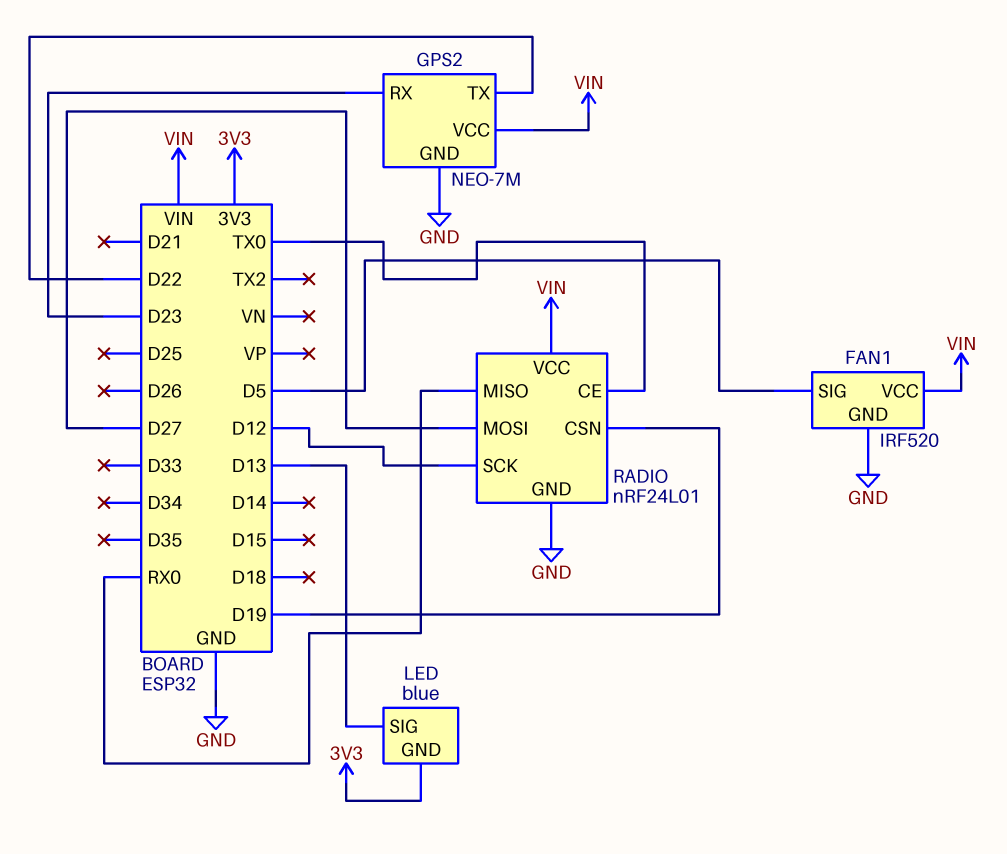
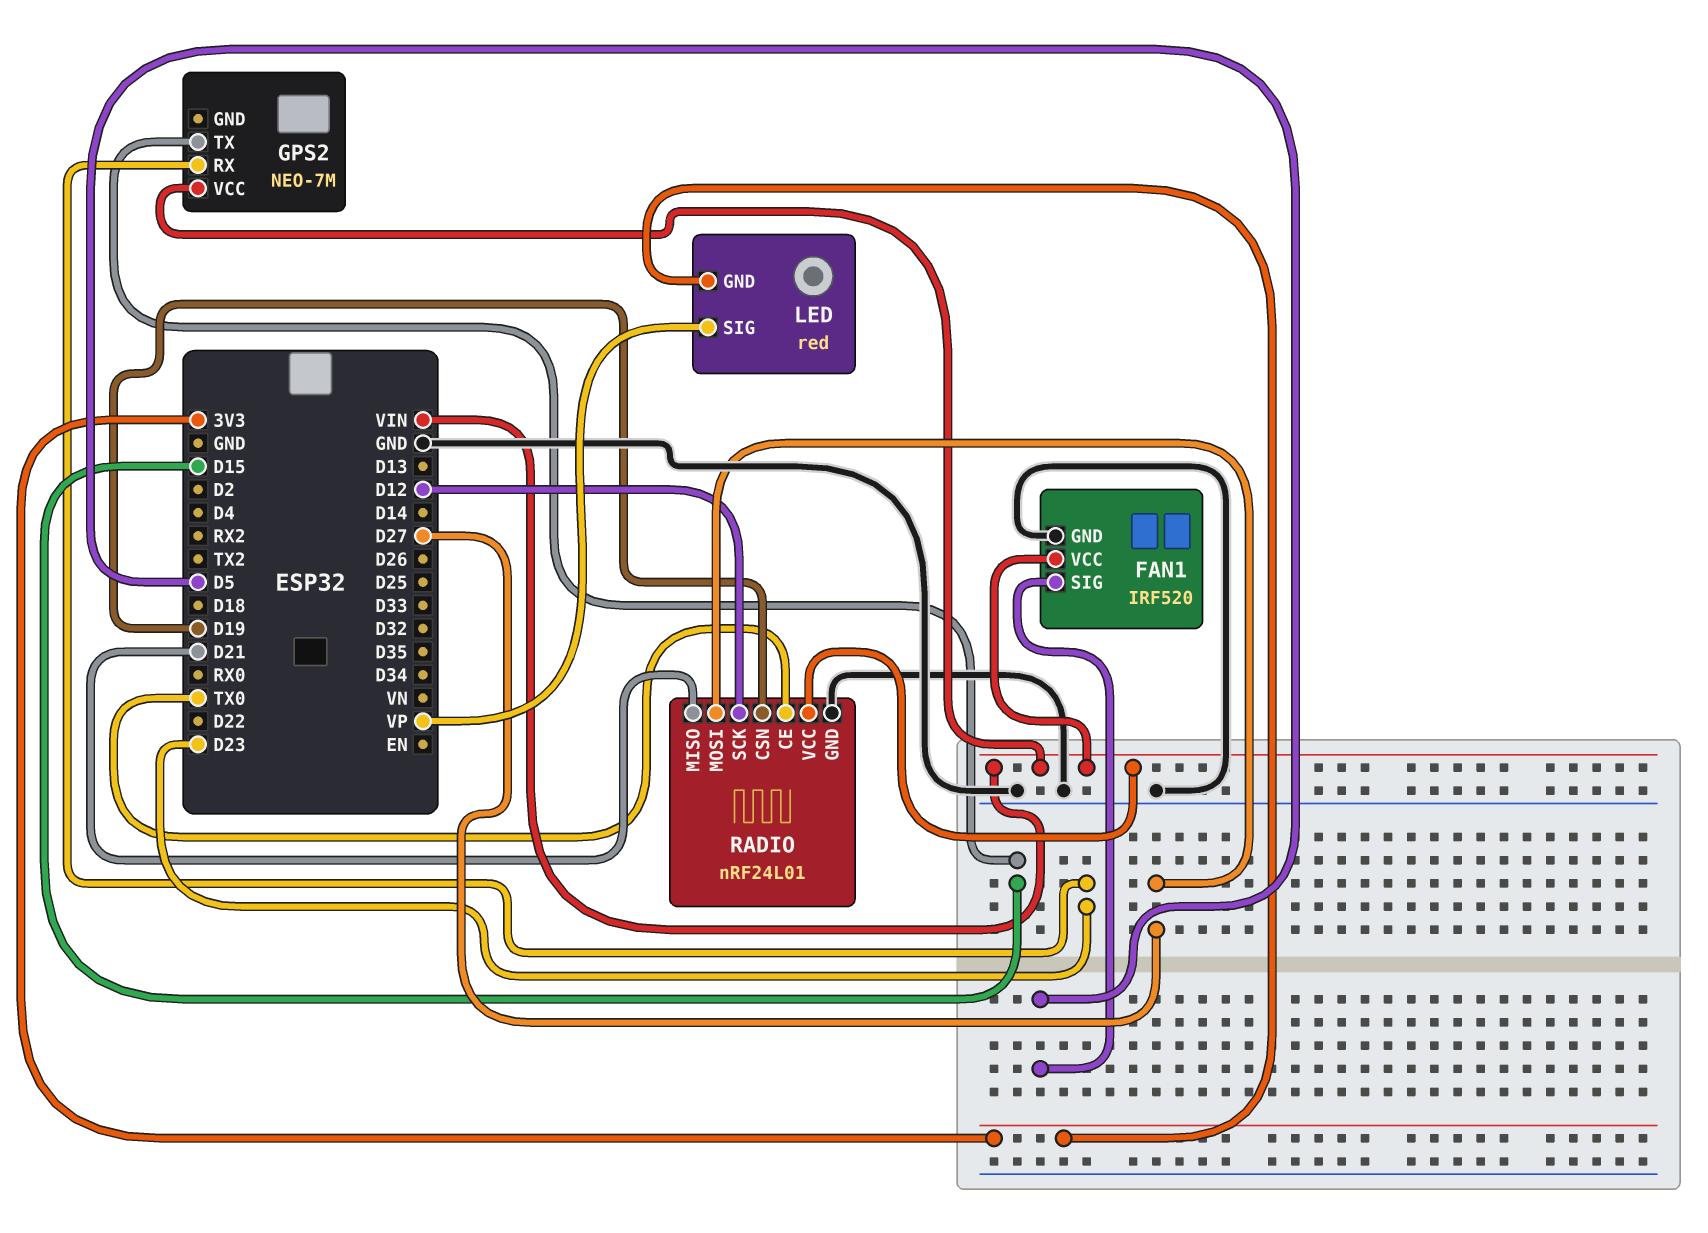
GPS2 pin GND: GND -> none
GPS2 pin TX: D22 -> D15
LED: blue -> red
LED pin SIG: D13 -> VP
RADIO pin MISO: RX0 -> D21

